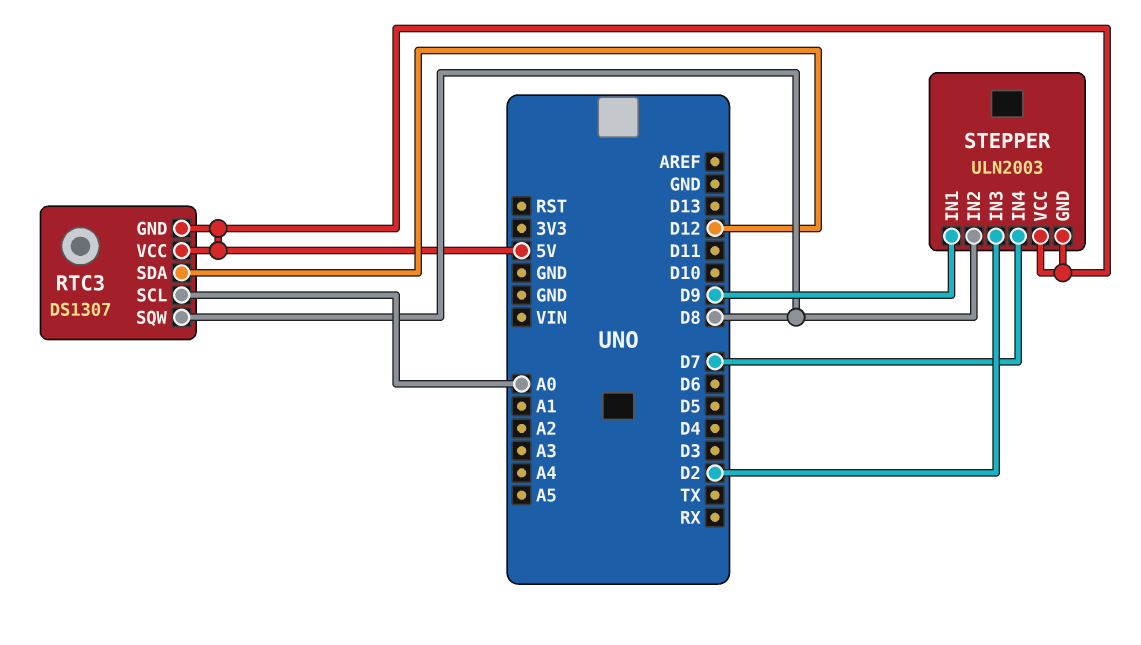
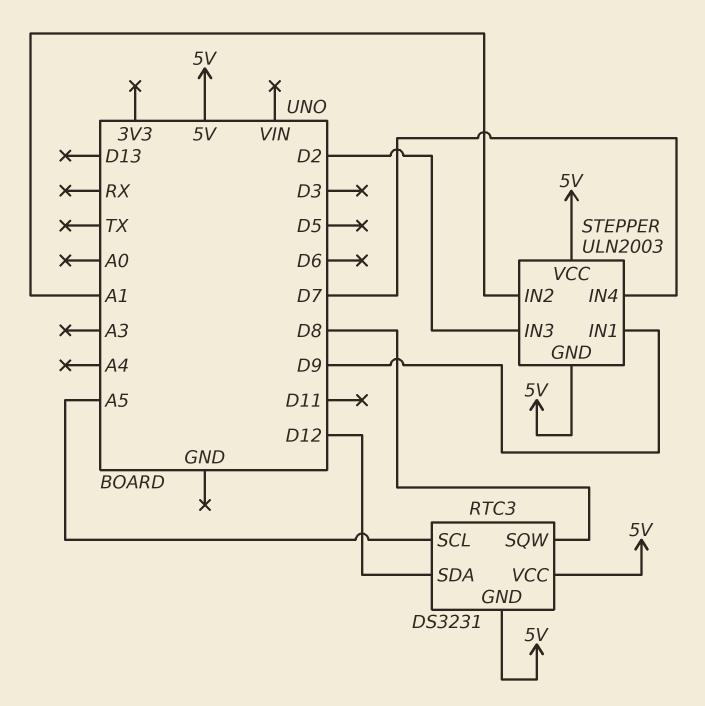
RTC3: DS1307 -> DS3231
RTC3 pin SCL: A0 -> A5
STEPPER pin IN2: D8 -> A1

